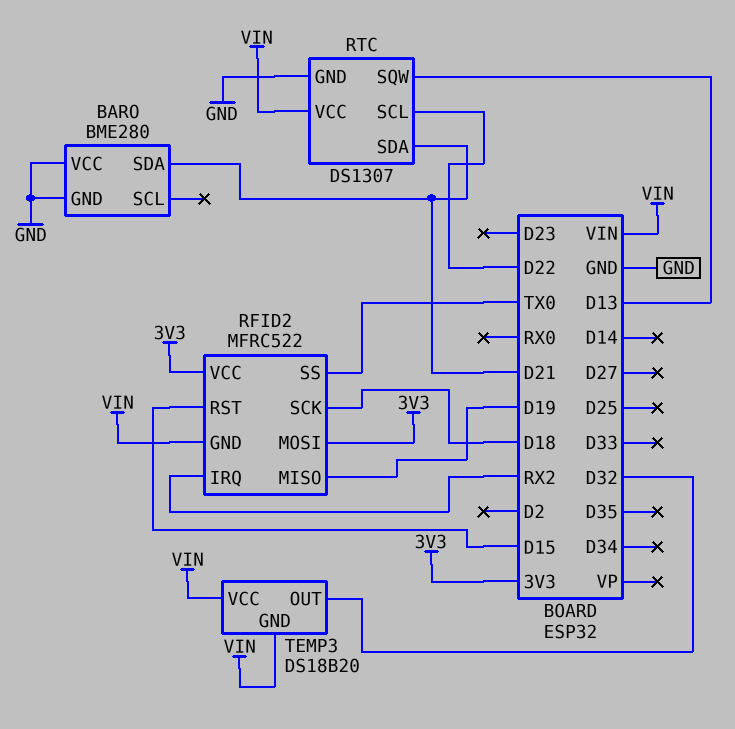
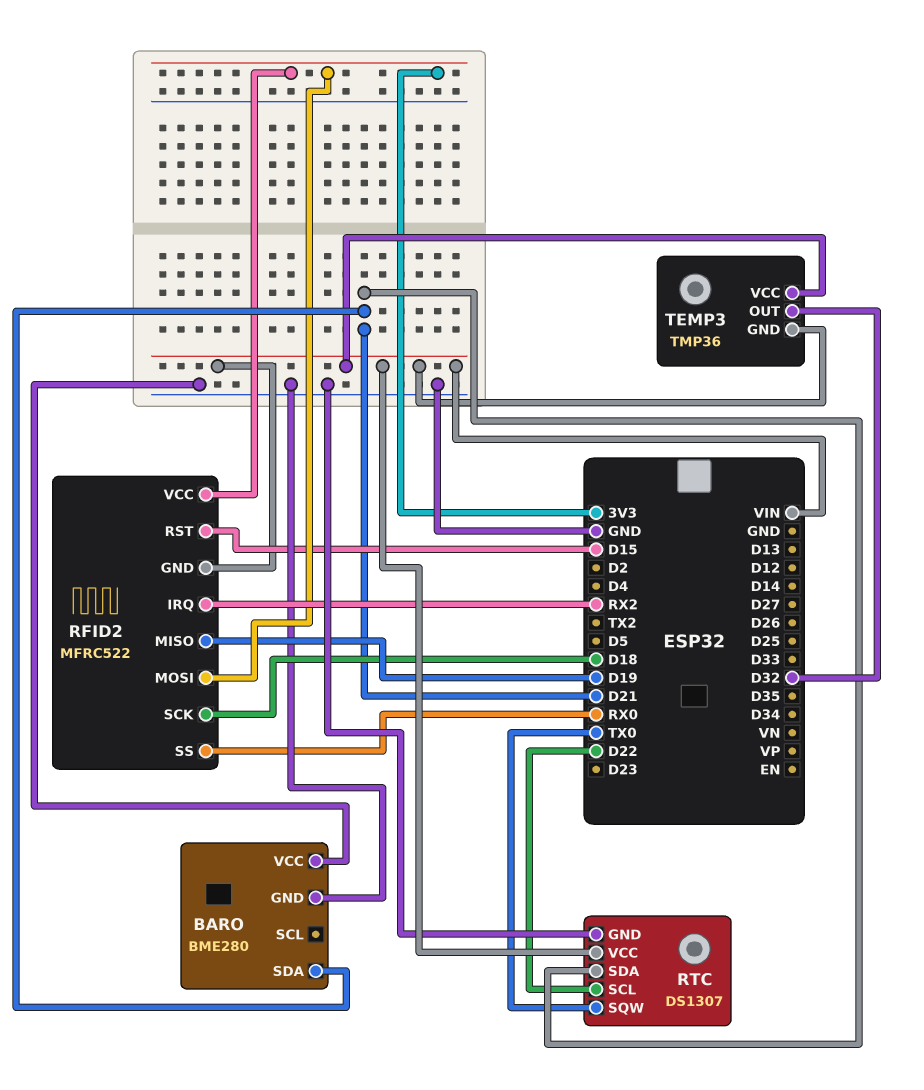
RFID2 pin SS: TX0 -> RX0
RTC pin SQW: D13 -> TX0
TEMP3: DS18B20 -> TMP36

